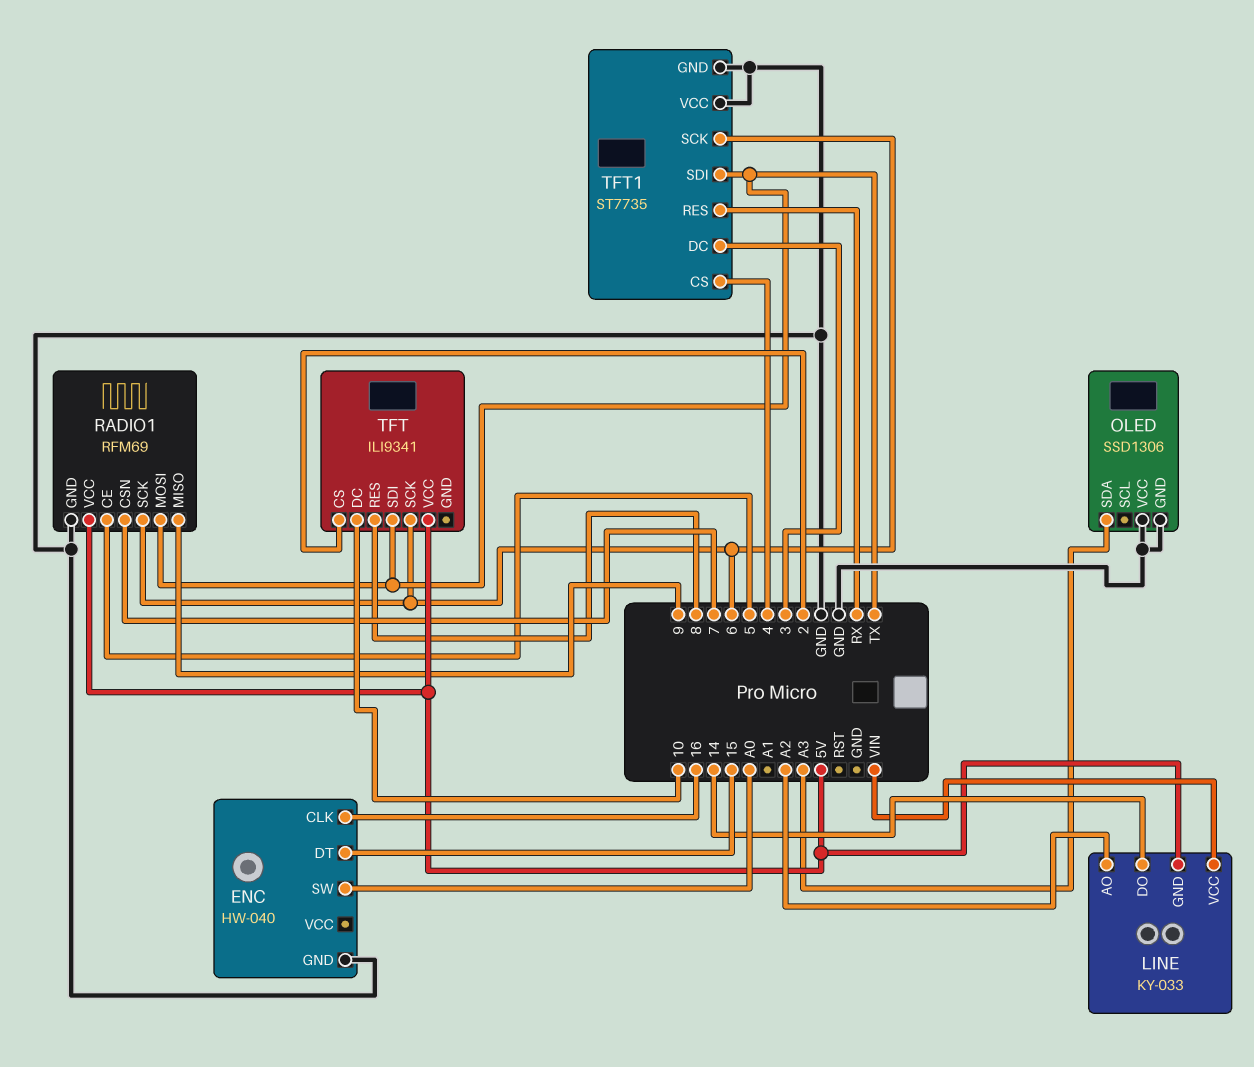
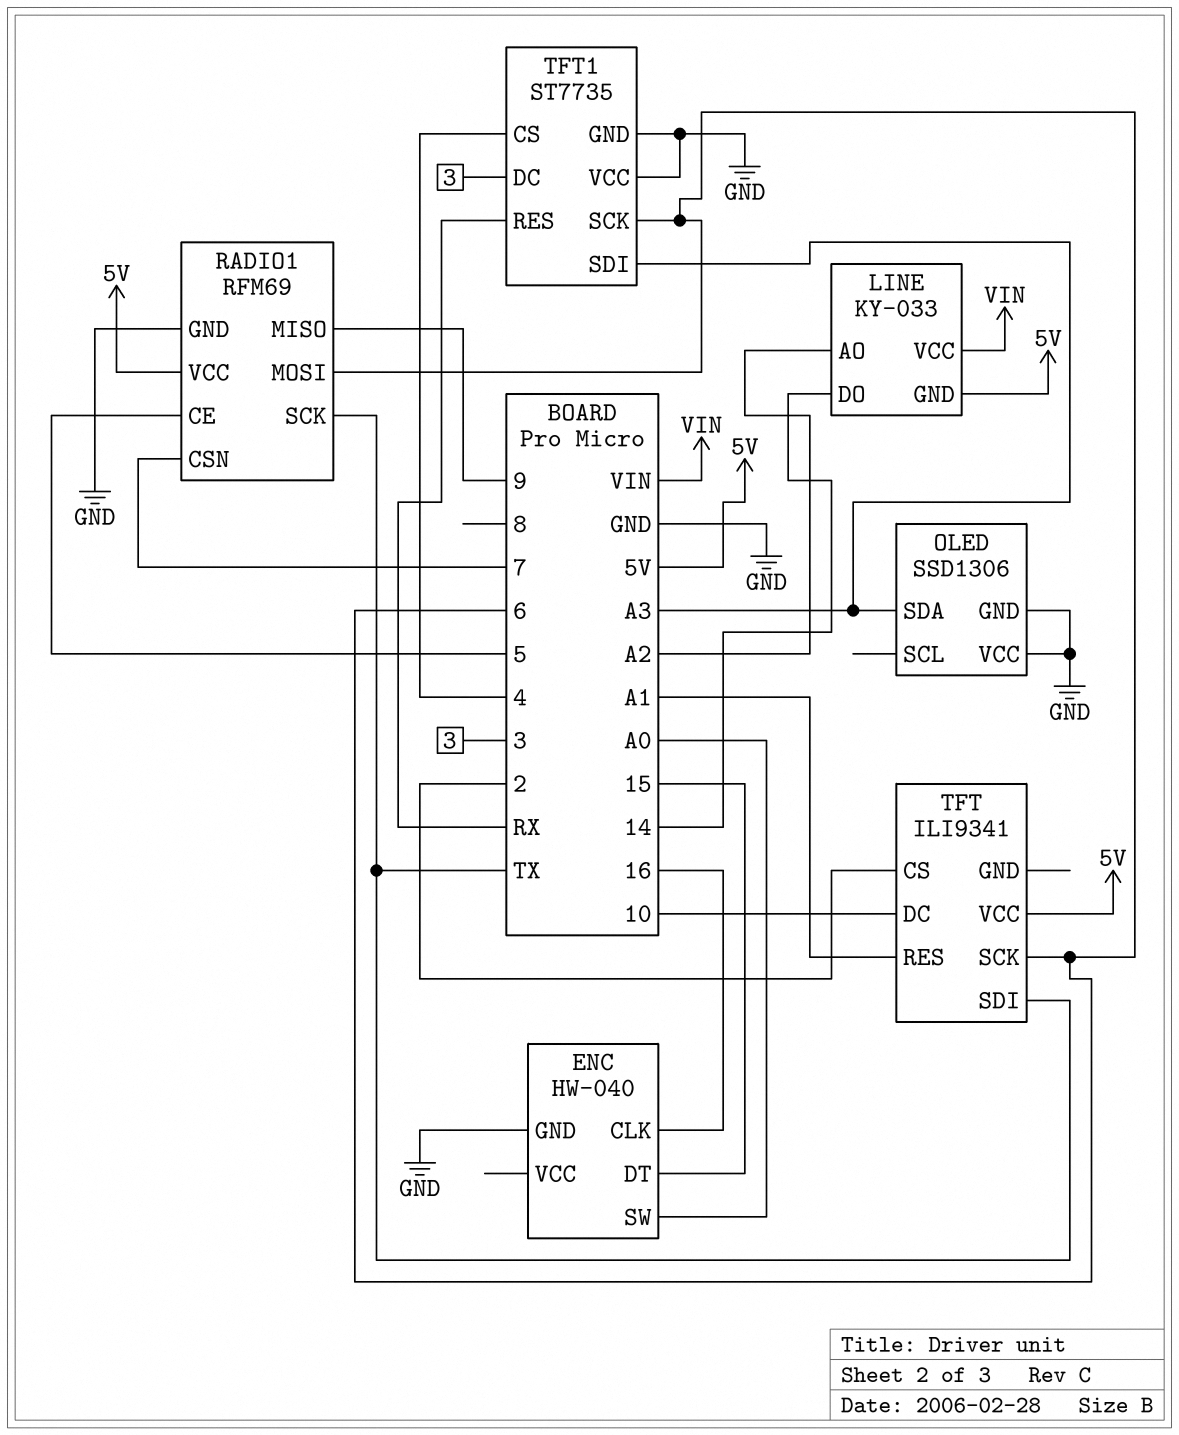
RADIO1 pin MOSI: TX -> 6
RADIO1 pin SCK: 6 -> TX
TFT pin RES: 8 -> A1
TFT1 pin SDI: TX -> A3

